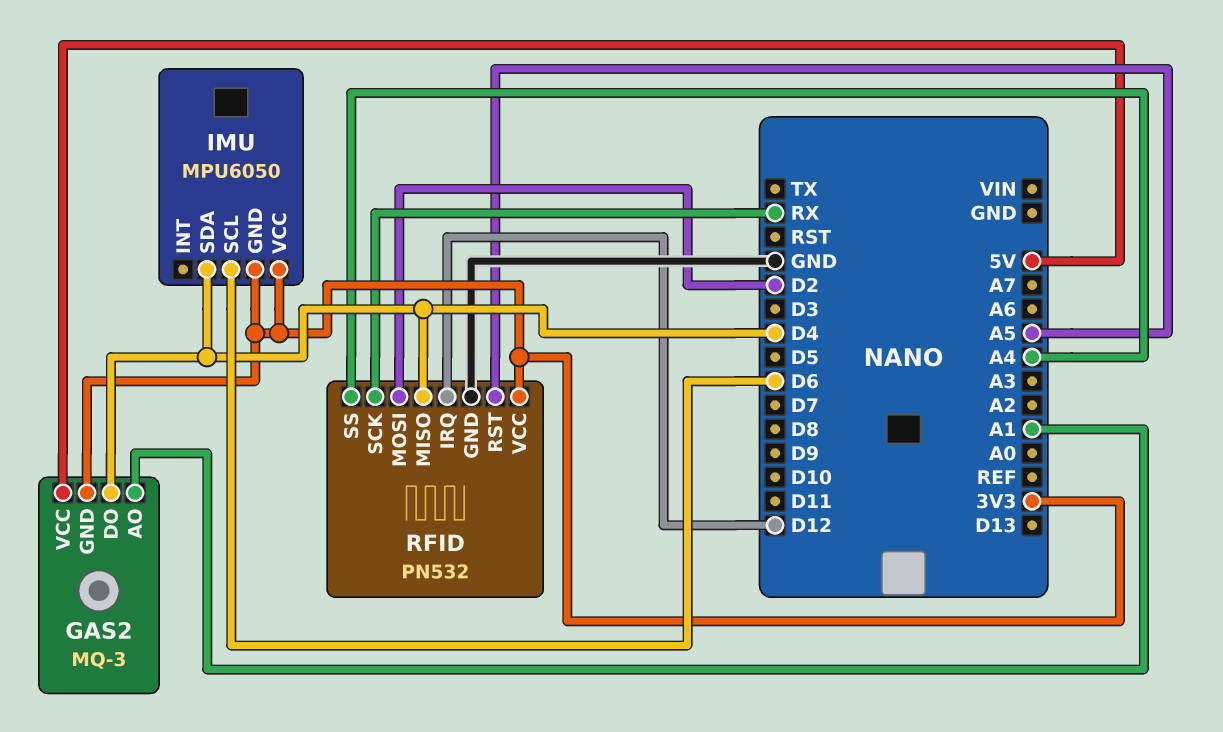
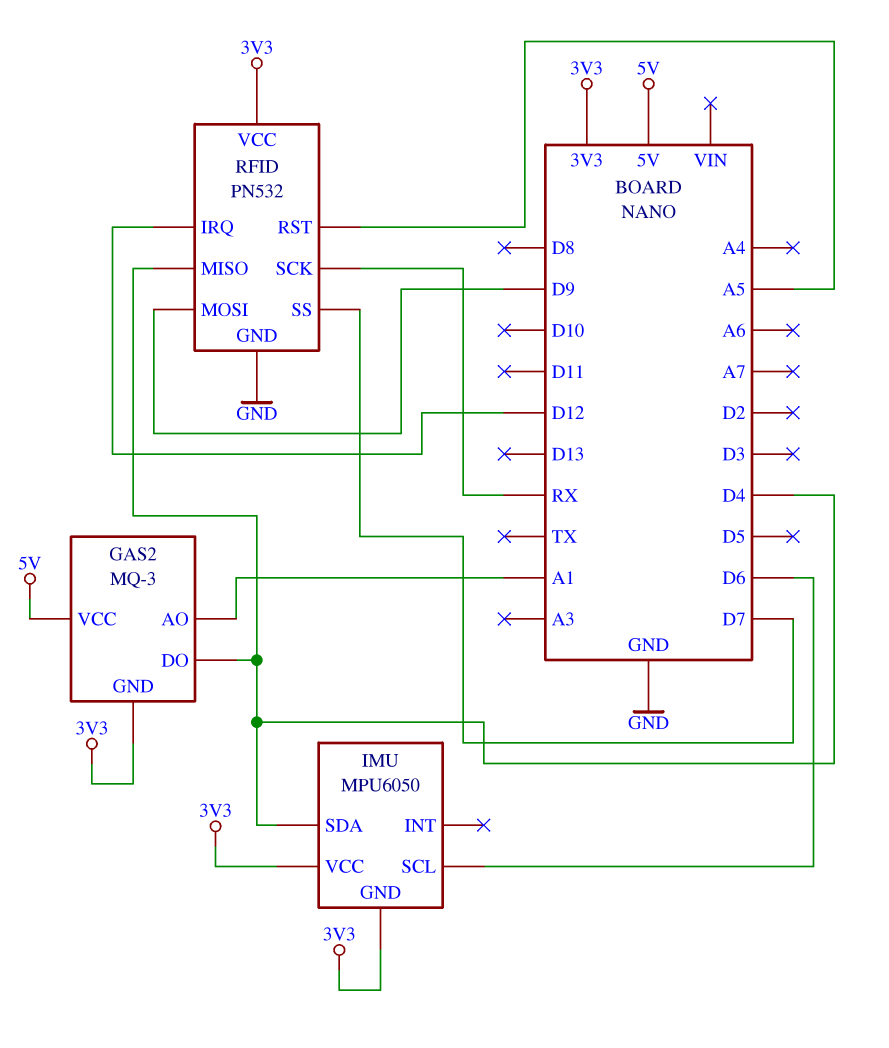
RFID pin MOSI: D2 -> D9
RFID pin SS: A4 -> D7

